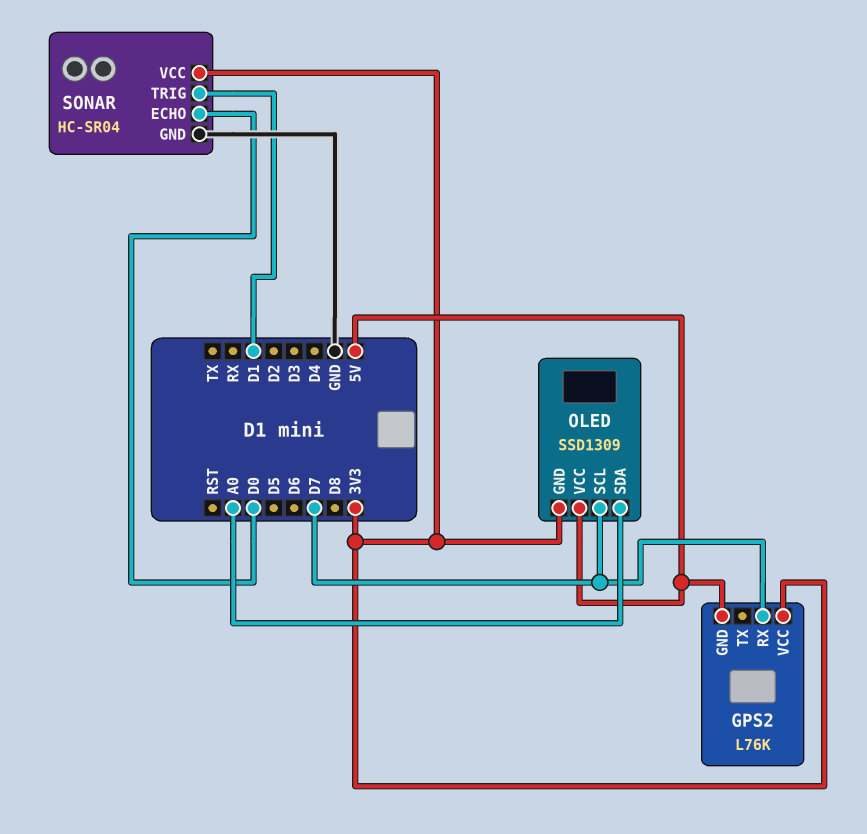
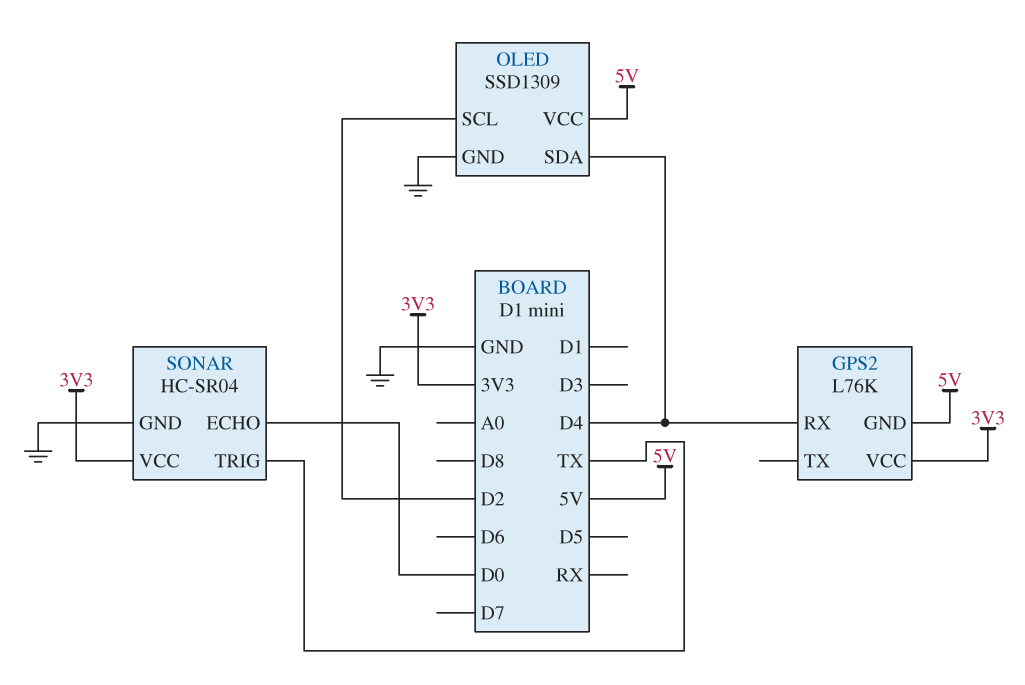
GPS2 pin RX: D7 -> D4
OLED pin GND: 3V3 -> GND
OLED pin SCL: D7 -> D2
OLED pin SDA: A0 -> D4
SONAR pin TRIG: D1 -> TX

